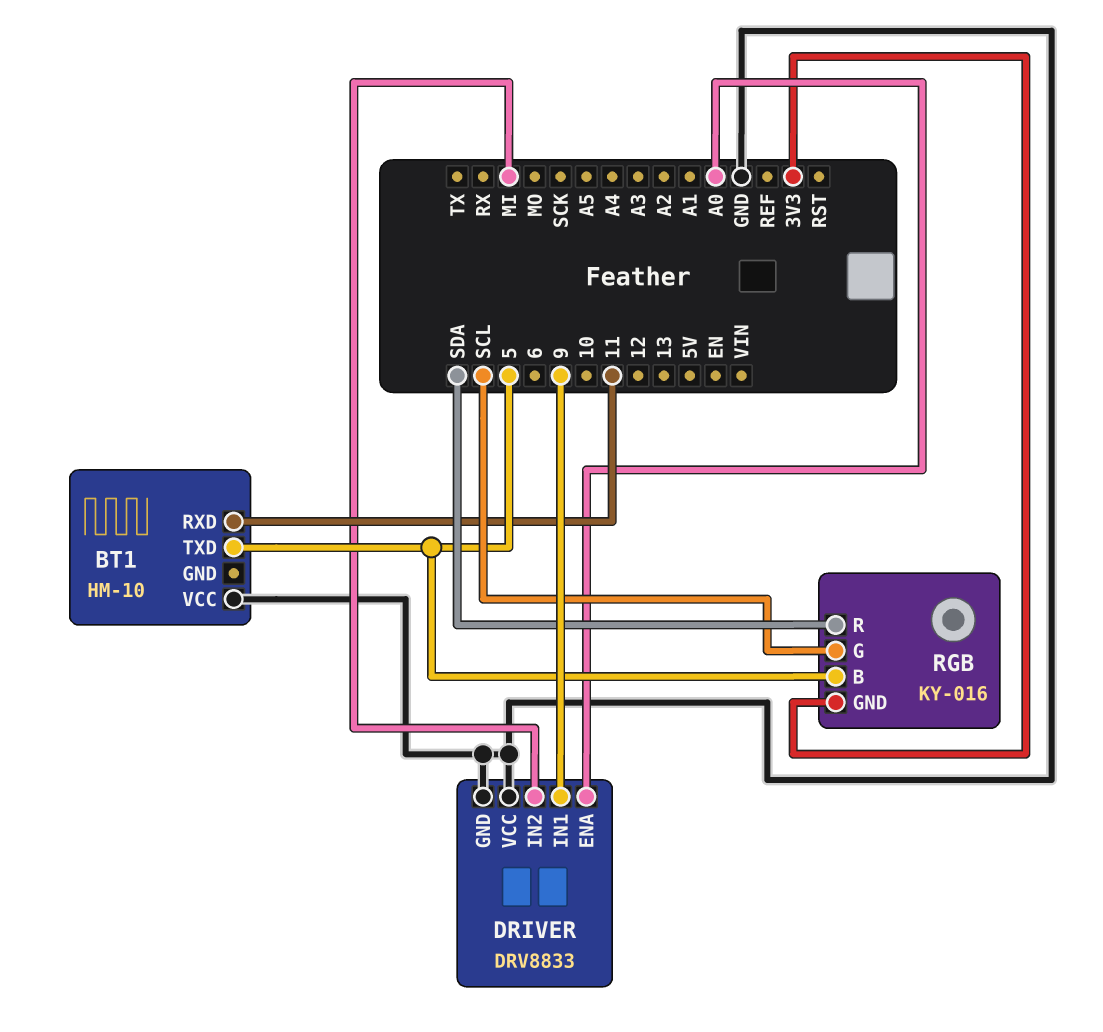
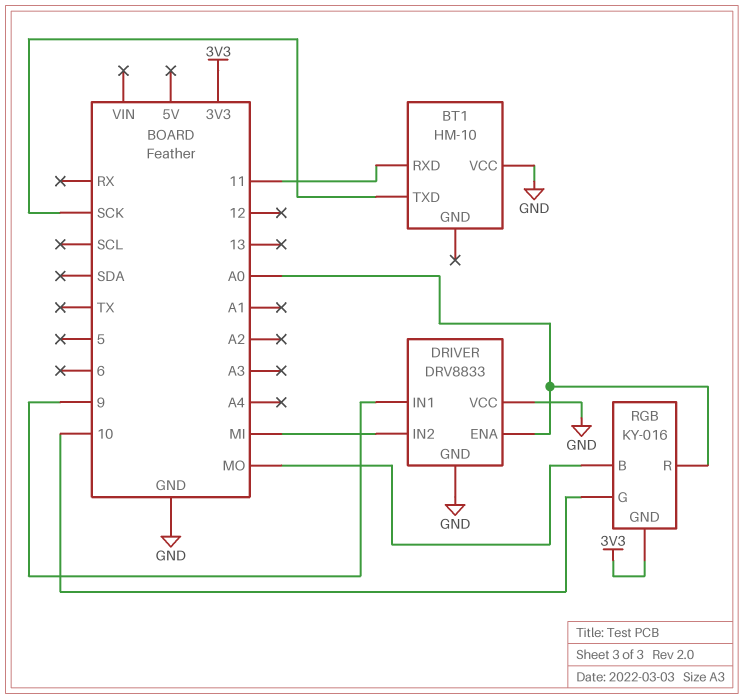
BT1 pin TXD: 5 -> SCK
RGB pin B: 5 -> MO
RGB pin G: SCL -> 10
RGB pin R: SDA -> A0

